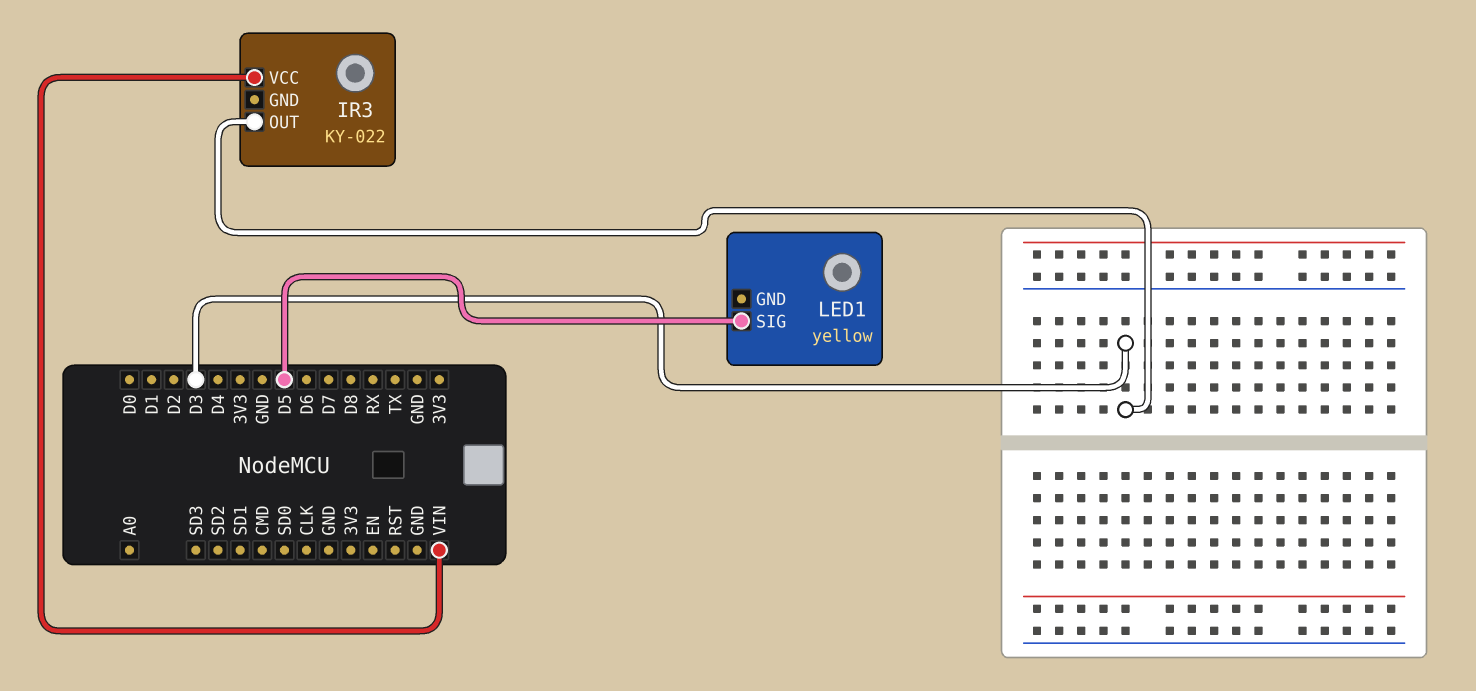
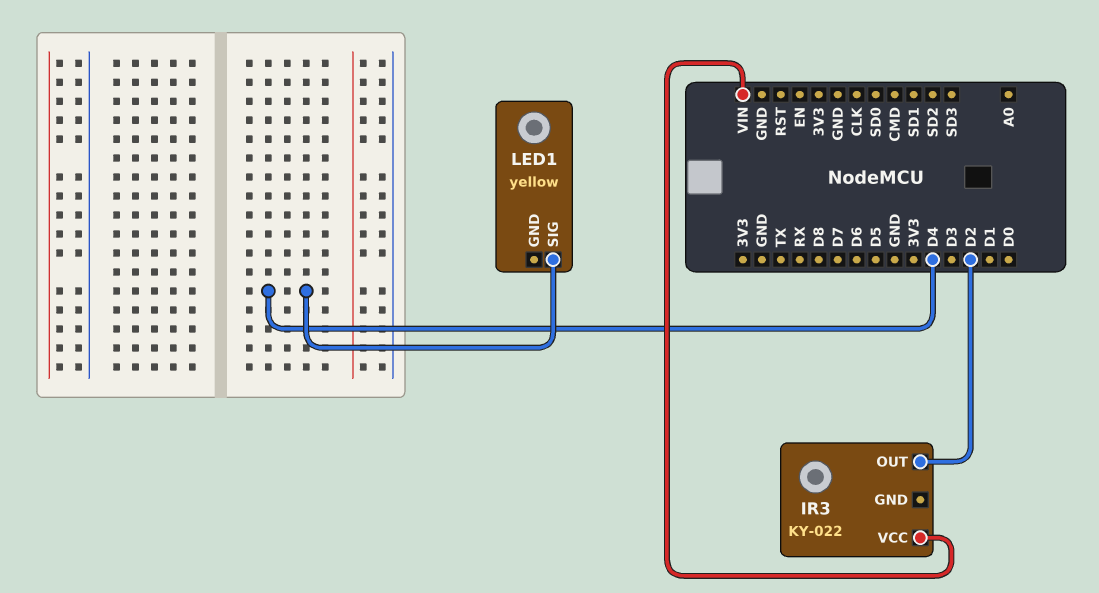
IR3 pin OUT: D3 -> D2
LED1 pin SIG: D5 -> D4

